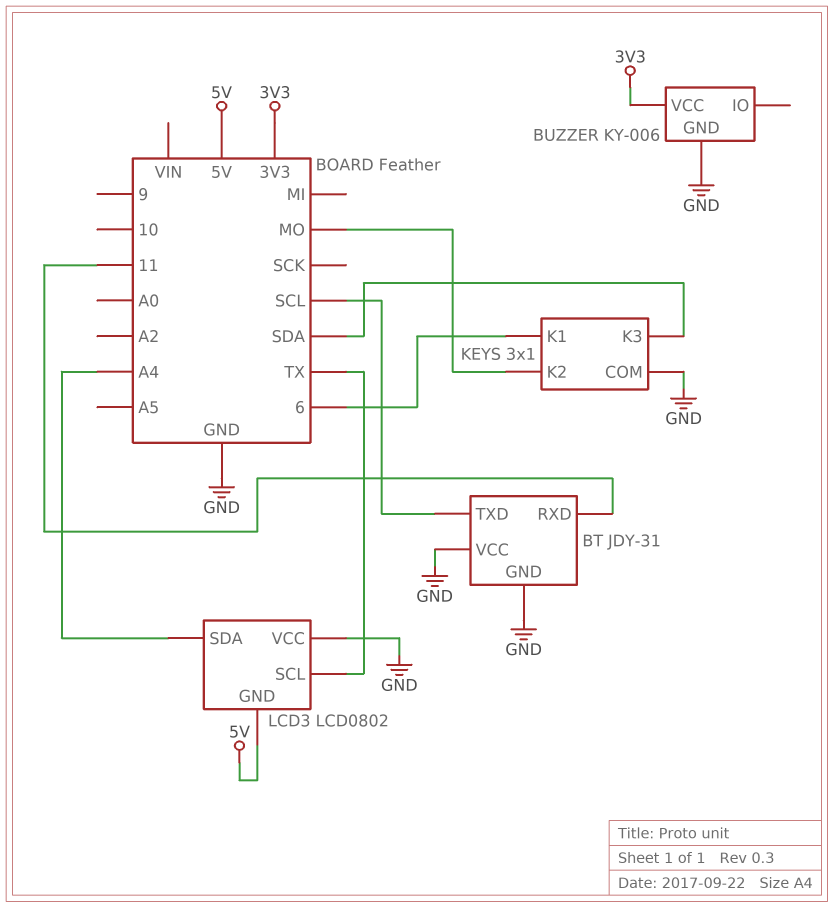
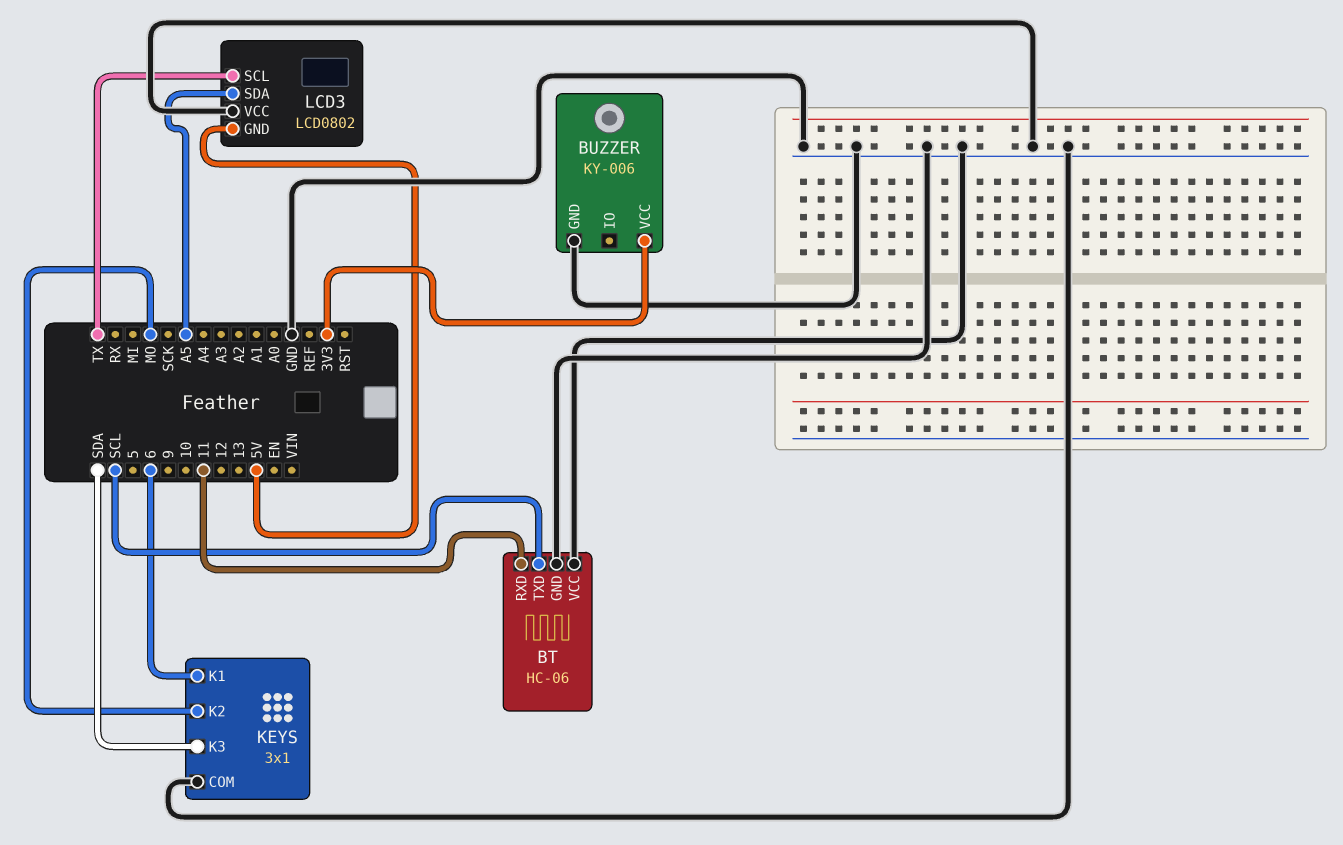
BT: JDY-31 -> HC-06
LCD3 pin SDA: A4 -> A5

